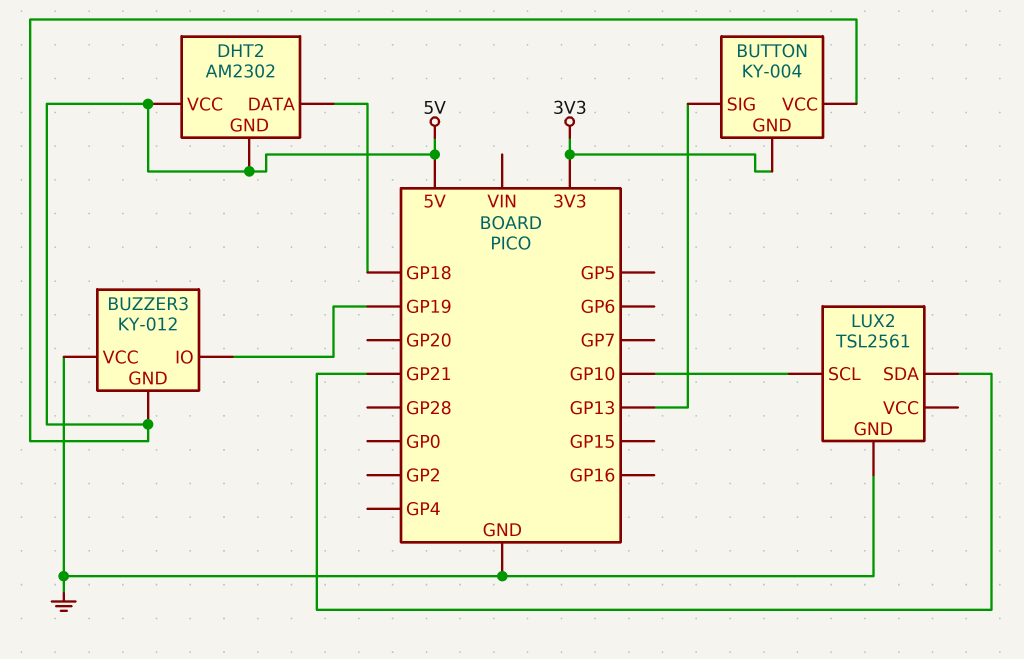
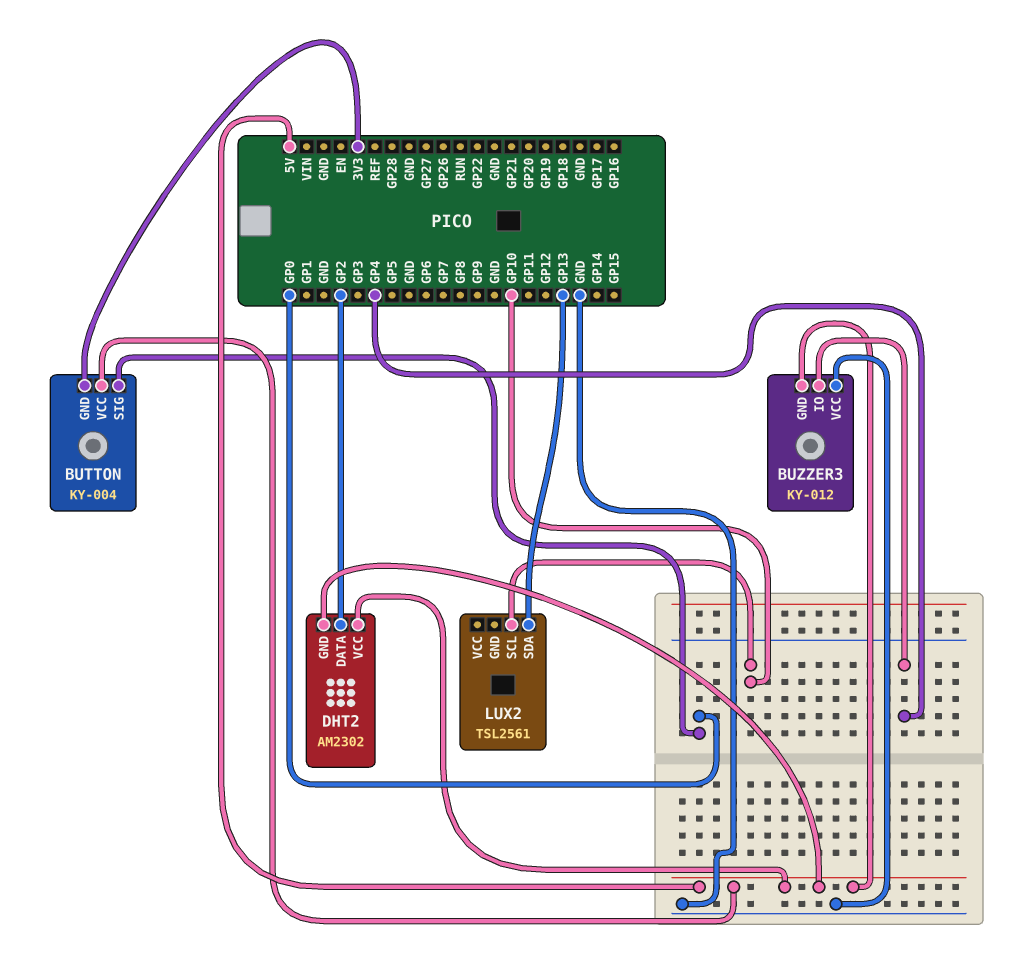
BUTTON pin SIG: GP13 -> GP0
BUZZER3 pin IO: GP19 -> GP4
DHT2 pin DATA: GP18 -> GP2
LUX2 pin GND: GND -> none
LUX2 pin SDA: GP21 -> GP13

